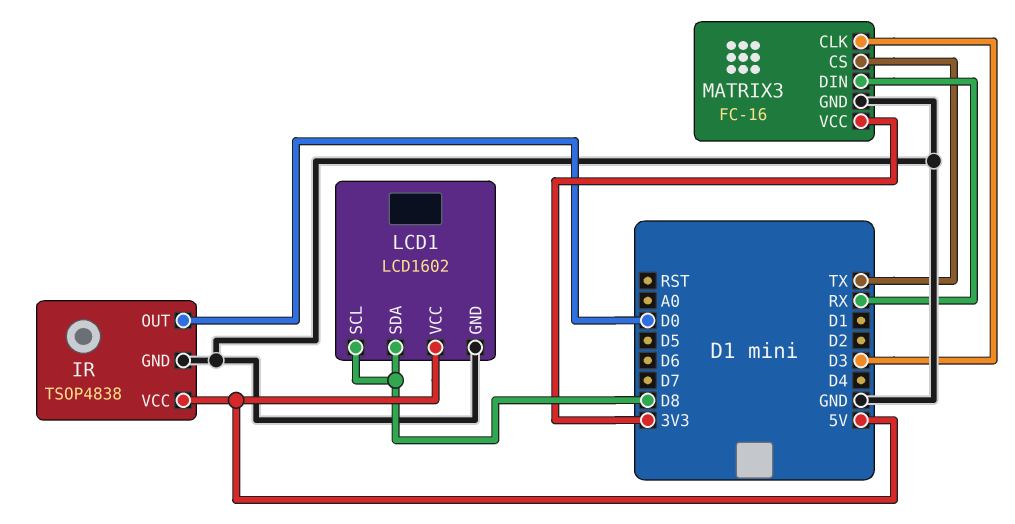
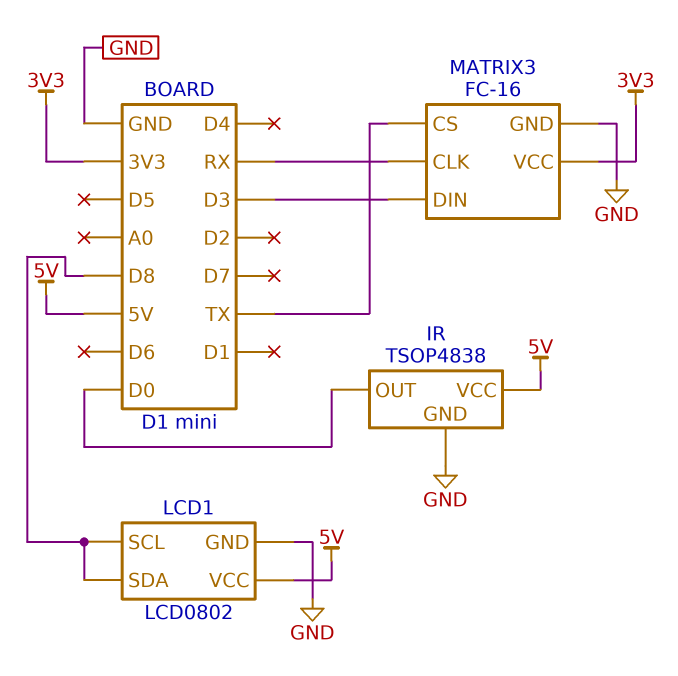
LCD1: LCD1602 -> LCD0802
MATRIX3 pin CLK: D3 -> RX
MATRIX3 pin DIN: RX -> D3

